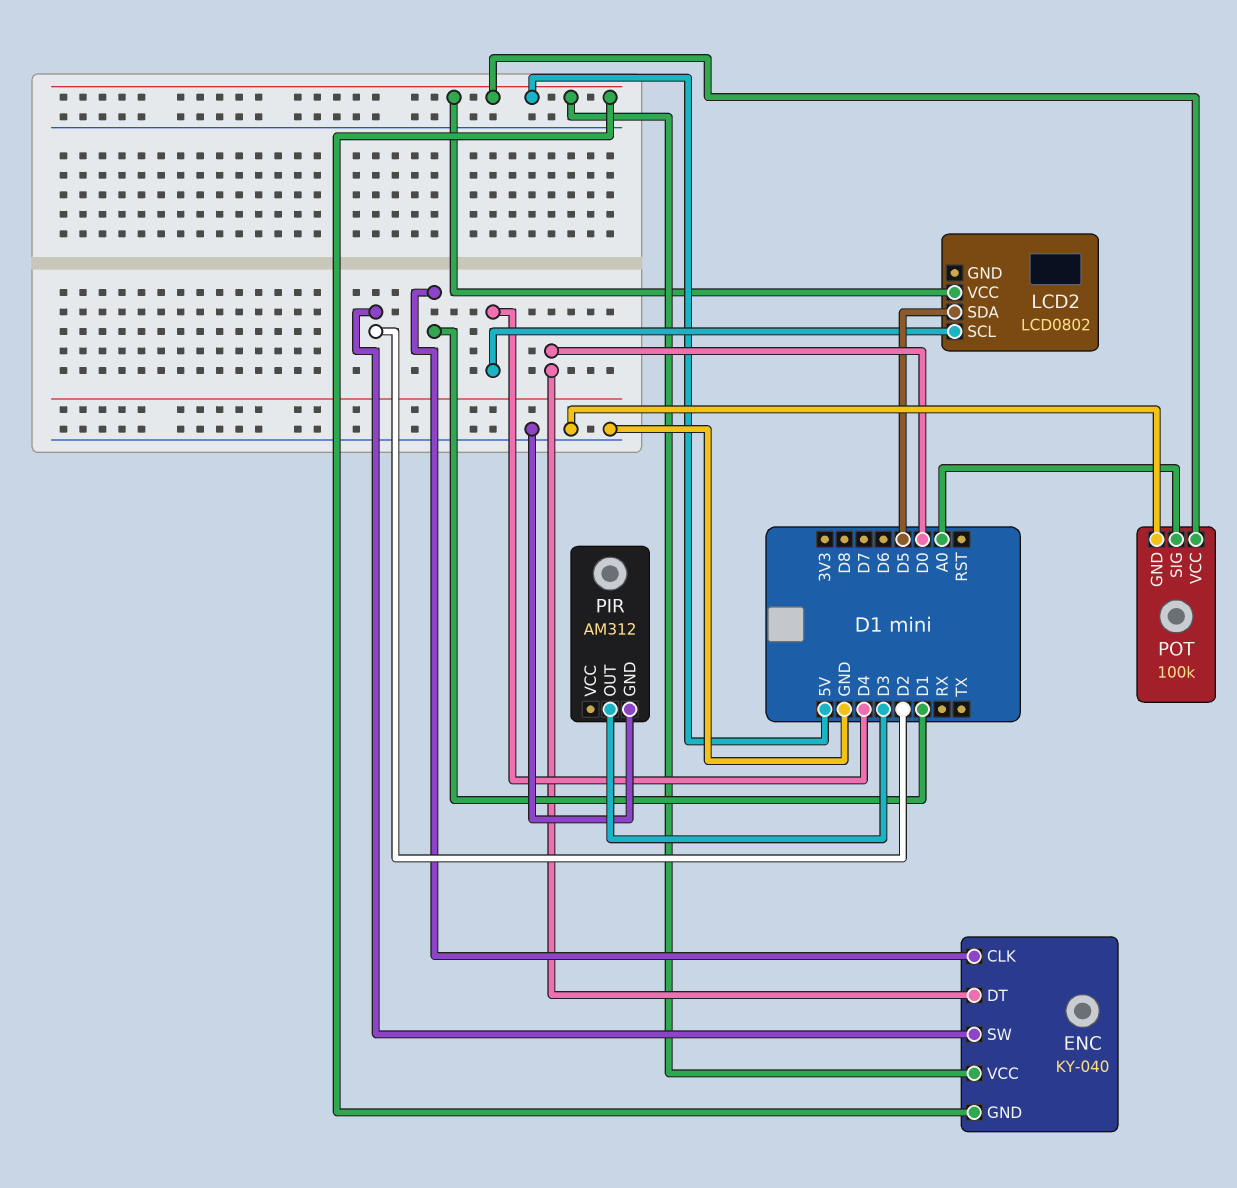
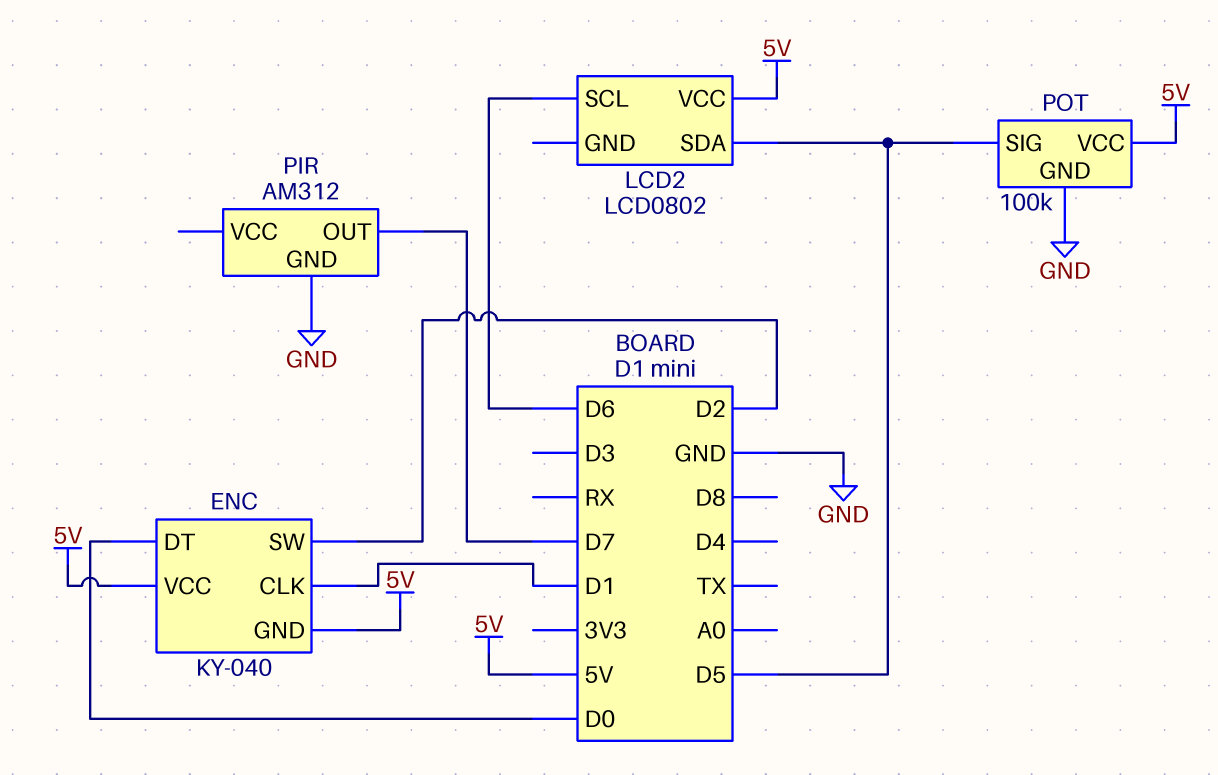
LCD2 pin SCL: D4 -> D6
PIR pin OUT: D3 -> D7
POT pin SIG: A0 -> D5

